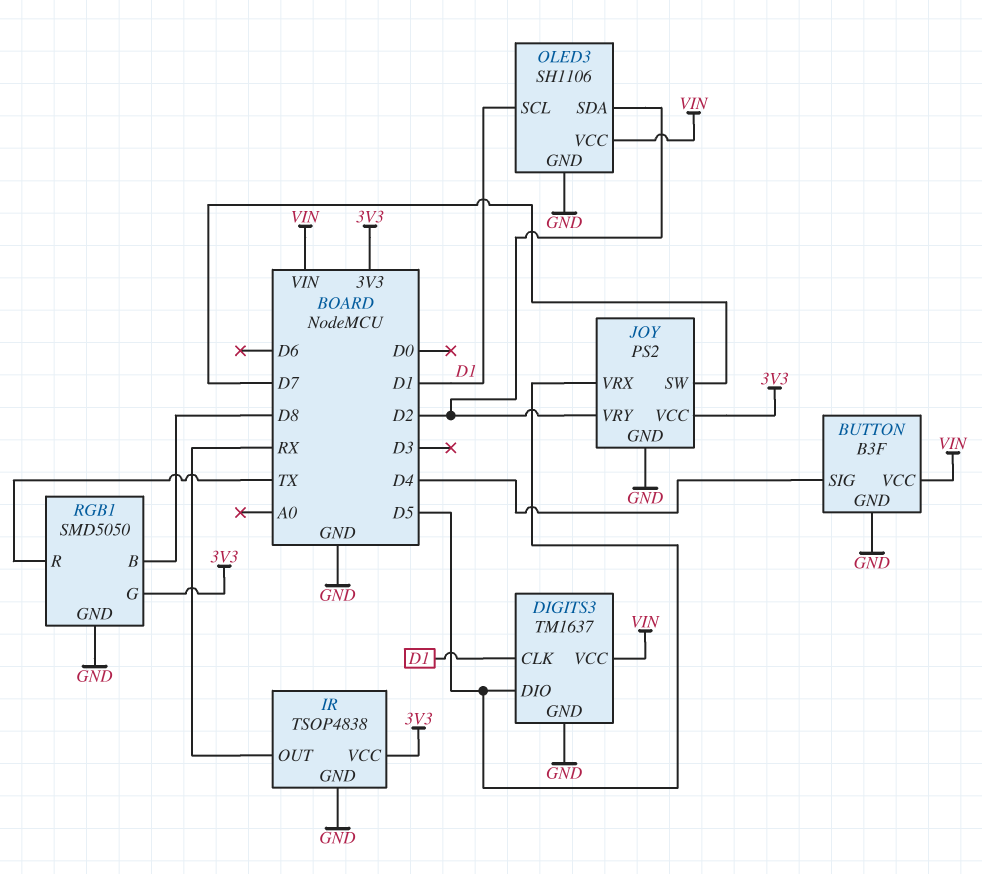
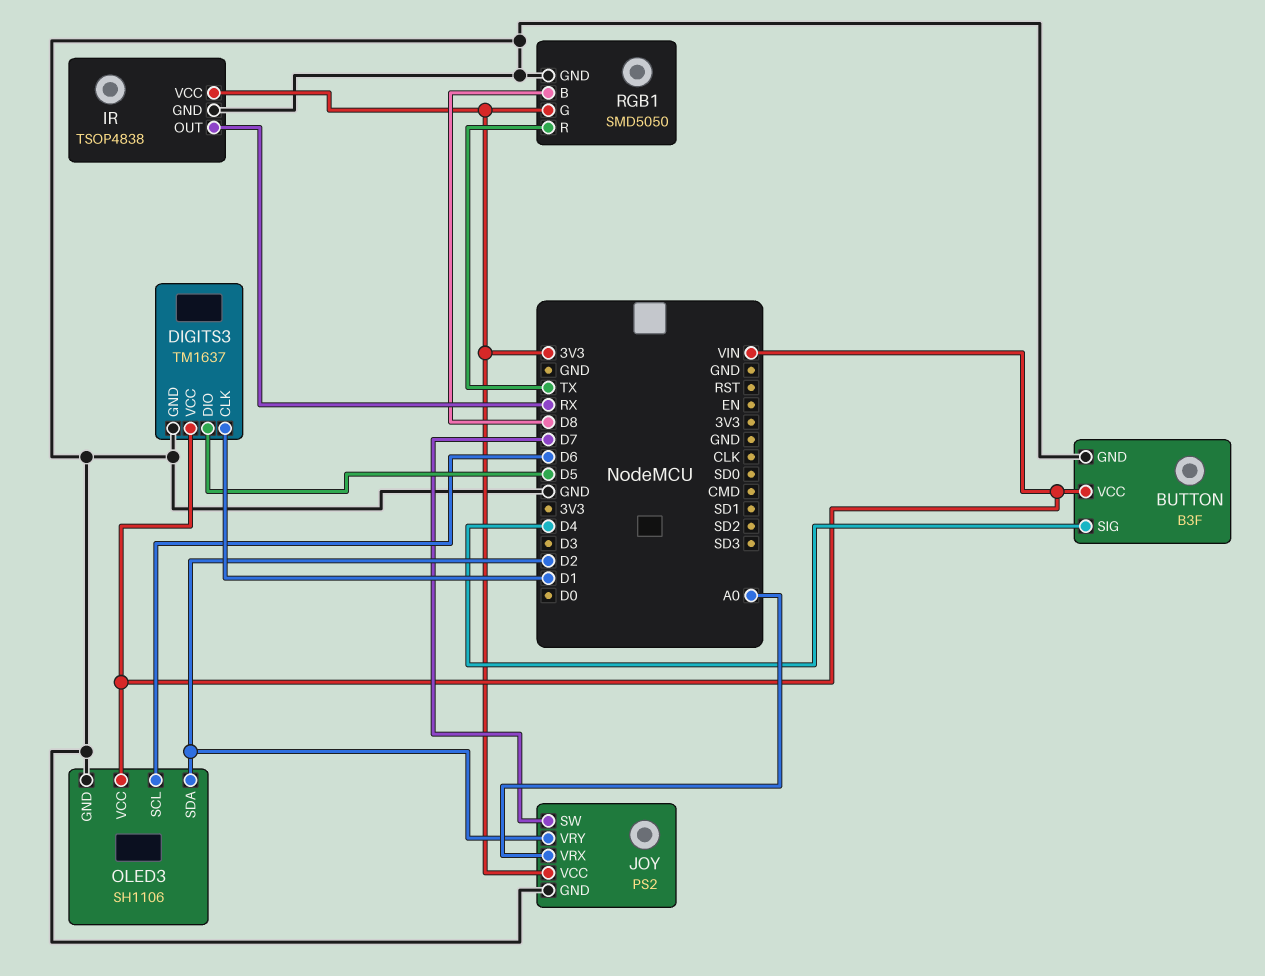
JOY pin VRX: D5 -> A0
OLED3 pin SCL: D1 -> D6

